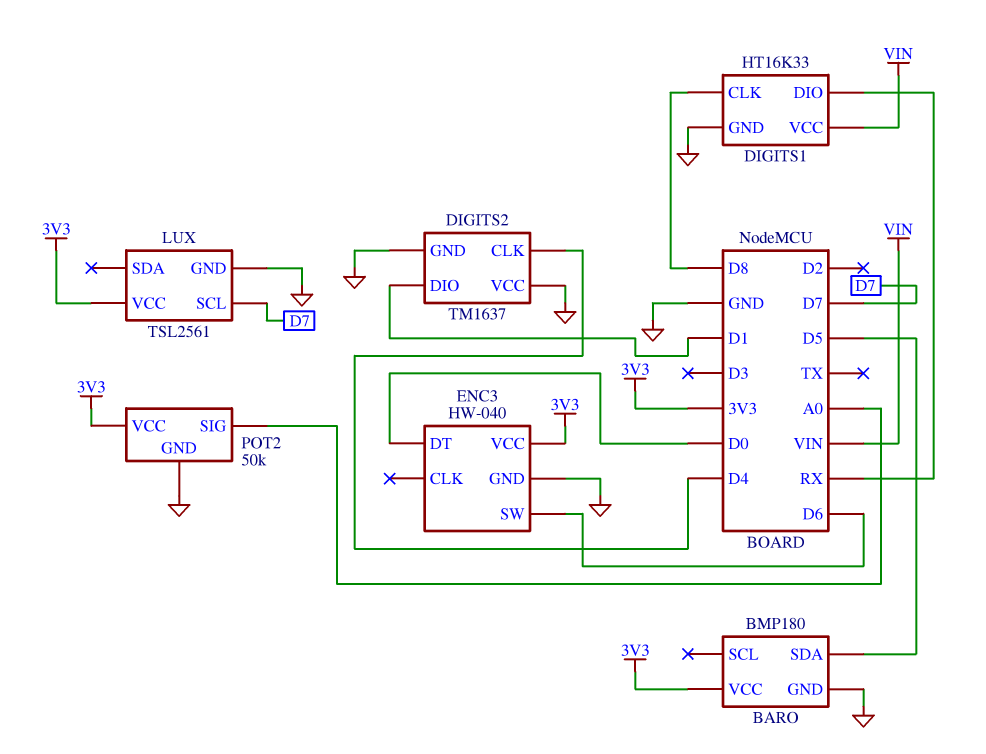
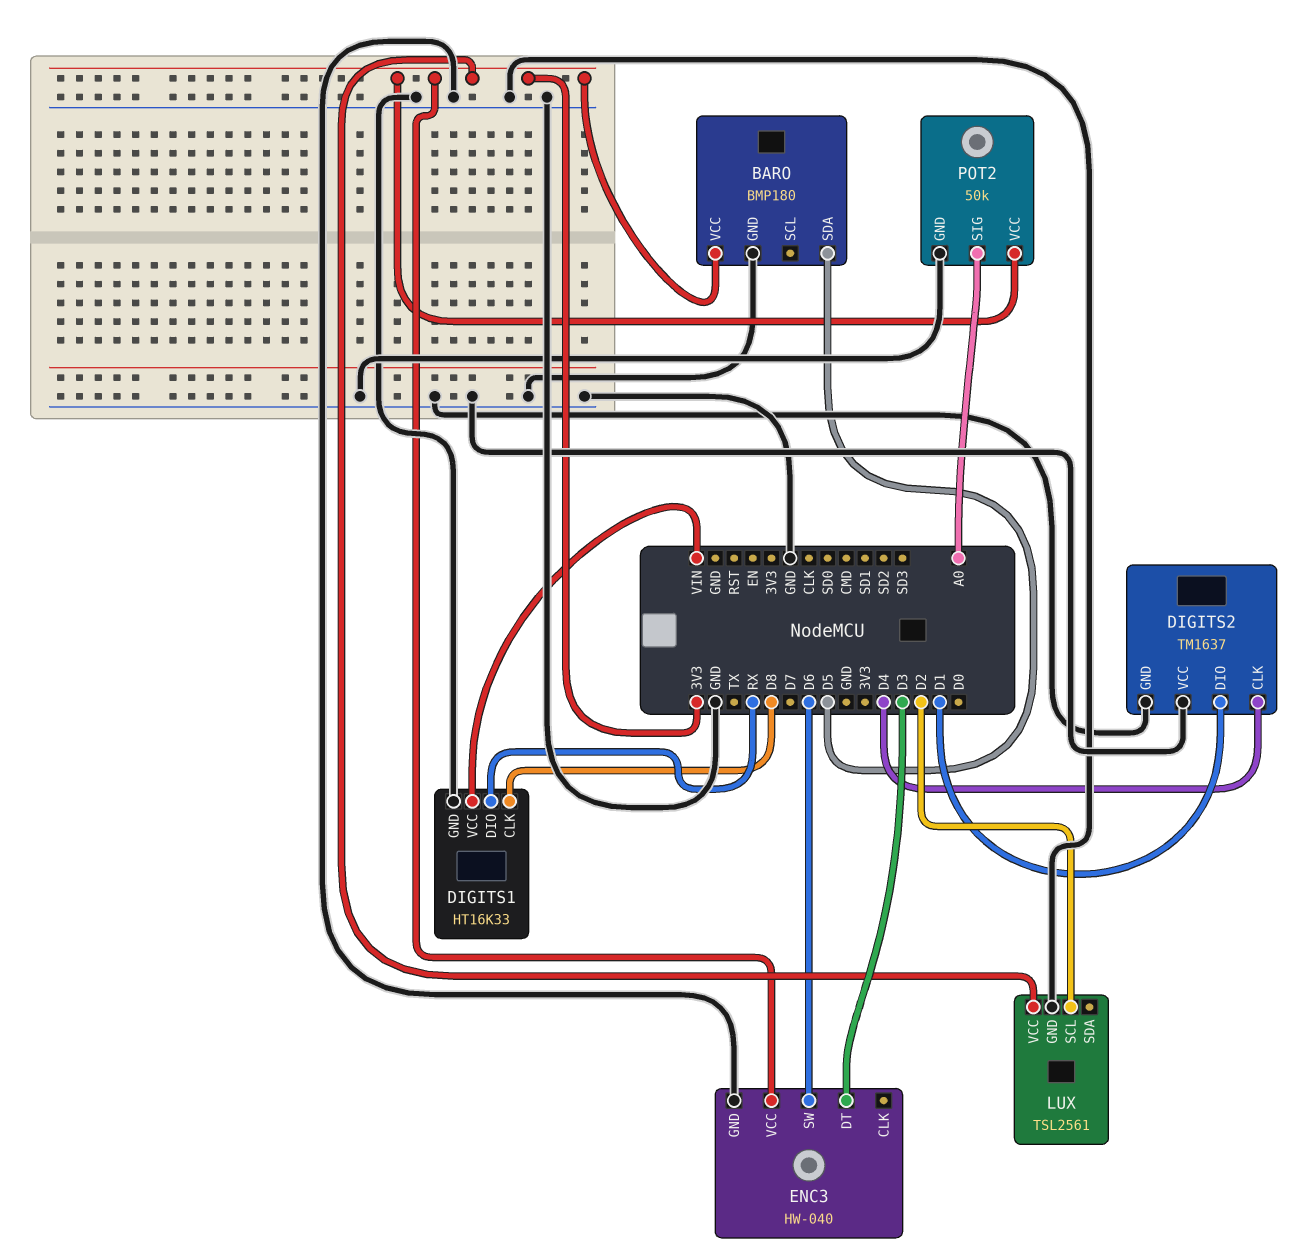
ENC3 pin DT: D0 -> D3
LUX pin SCL: D7 -> D2

